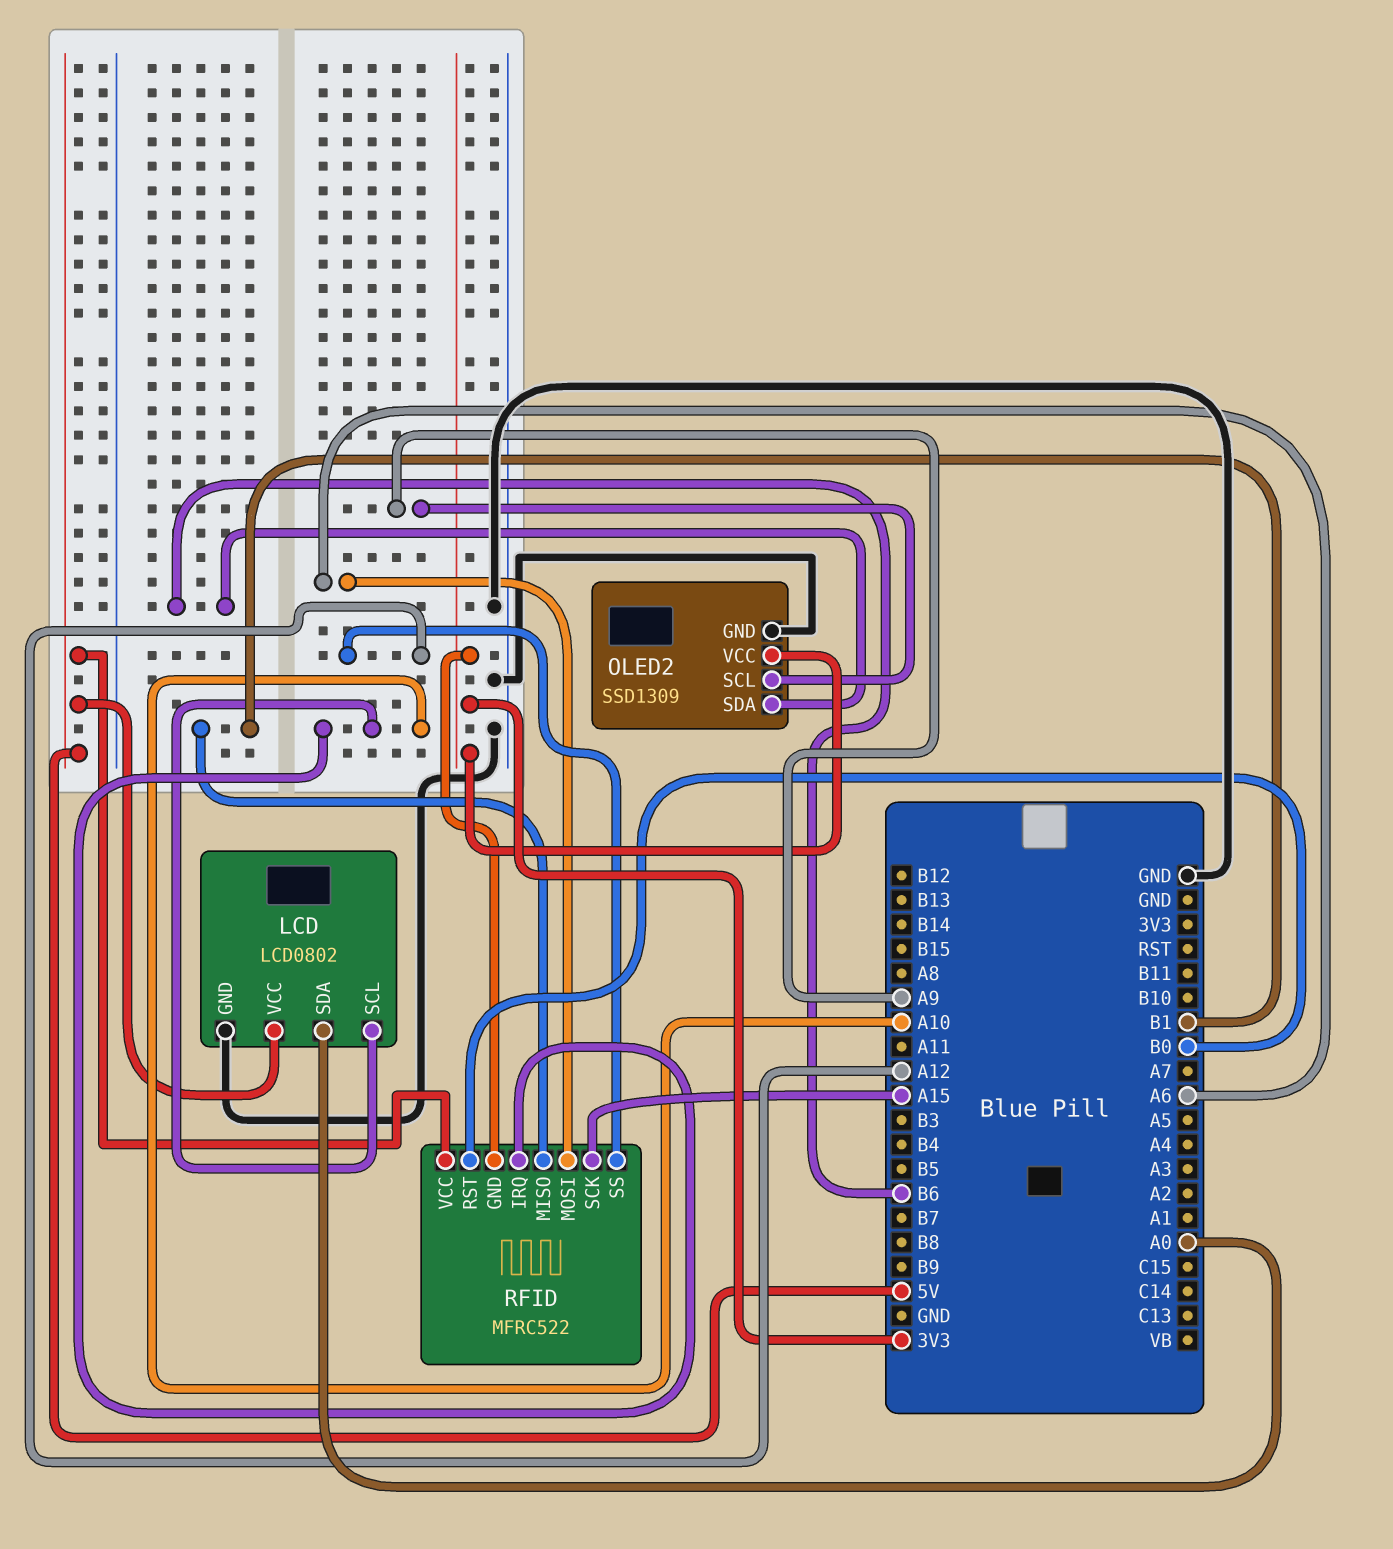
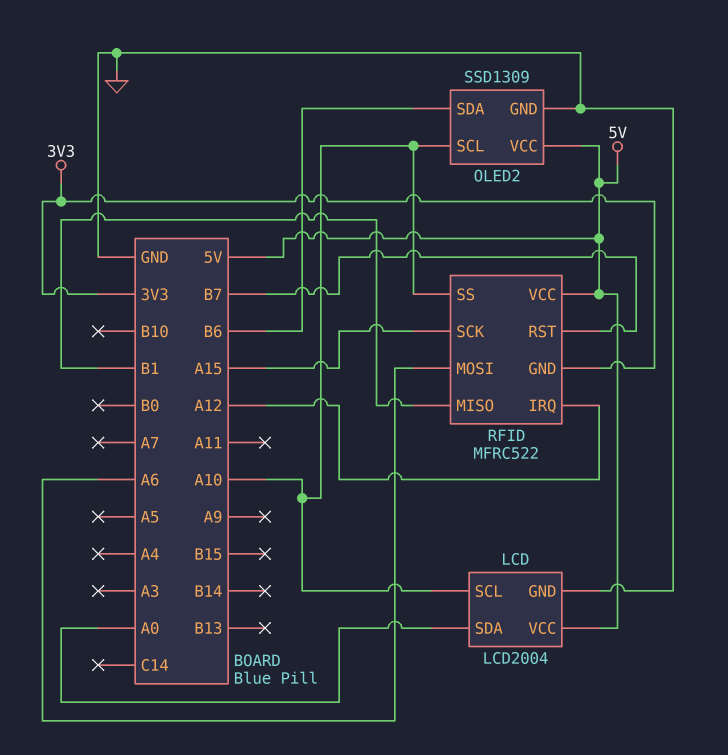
LCD: LCD0802 -> LCD2004
OLED2 pin SCL: A9 -> A10
OLED2 pin VCC: 3V3 -> 5V
RFID pin IRQ: A10 -> A12
RFID pin RST: B0 -> B7
RFID pin SS: A12 -> A10

